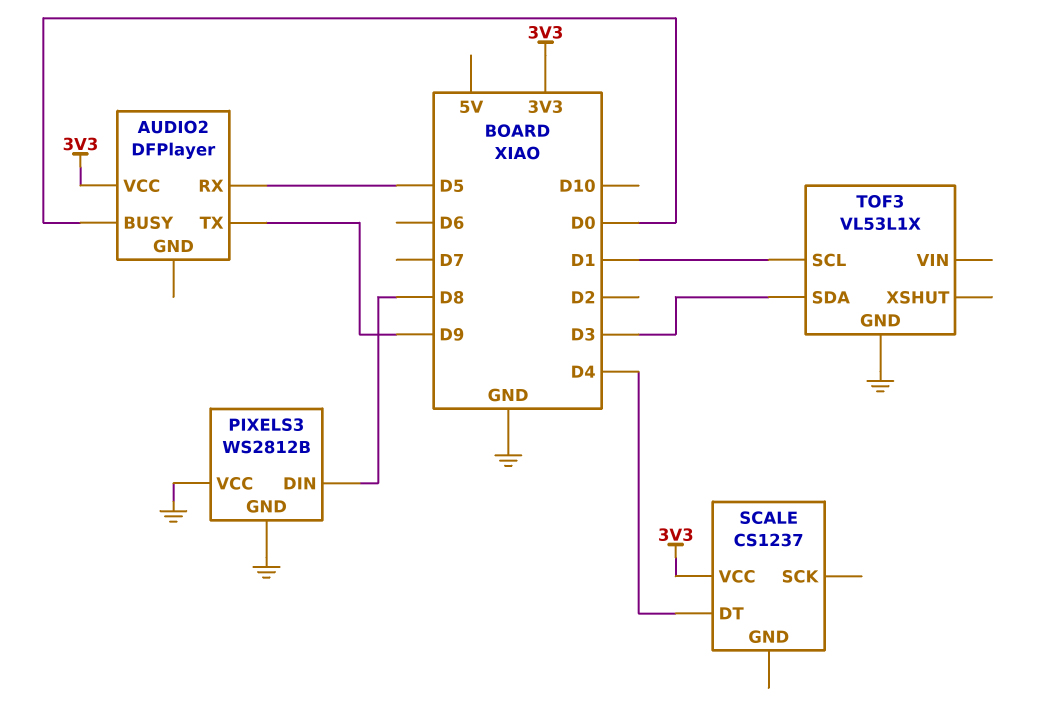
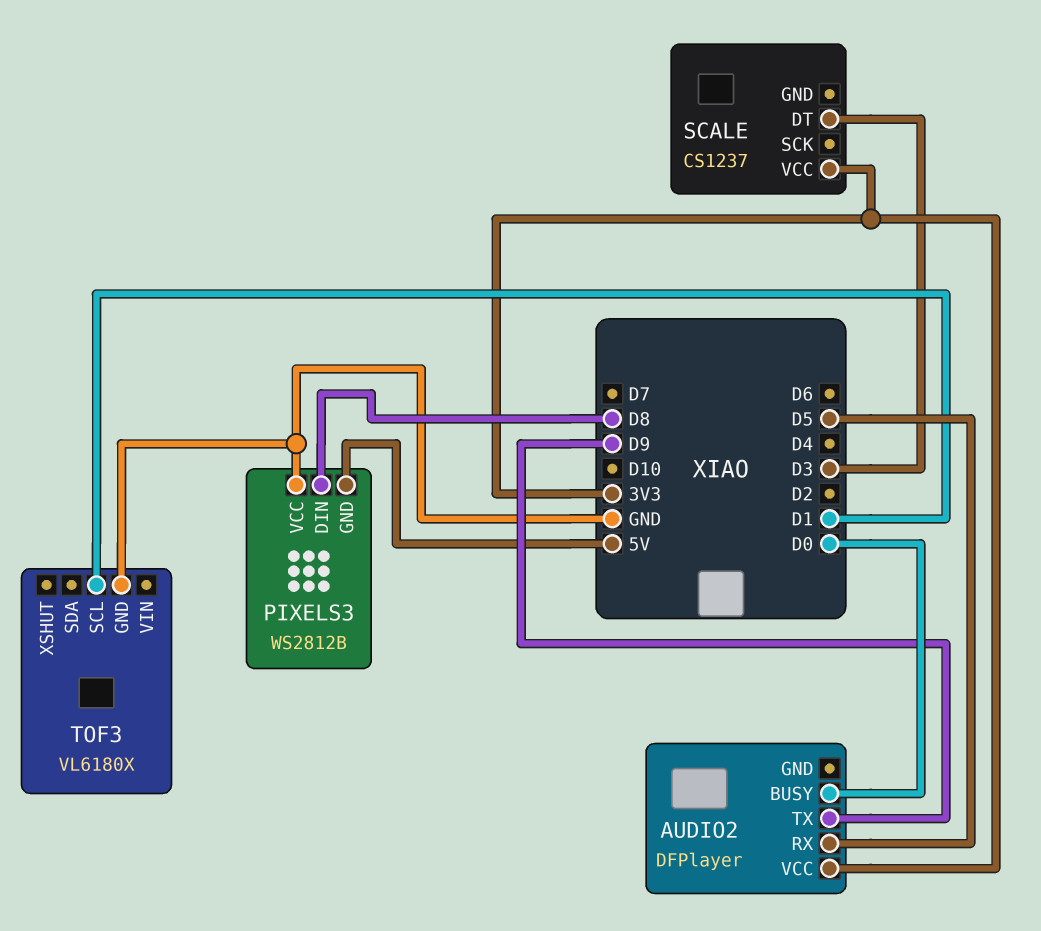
PIXELS3 pin GND: GND -> 5V
SCALE pin DT: D4 -> D3
TOF3: VL53L1X -> VL6180X
TOF3 pin SDA: D3 -> none

